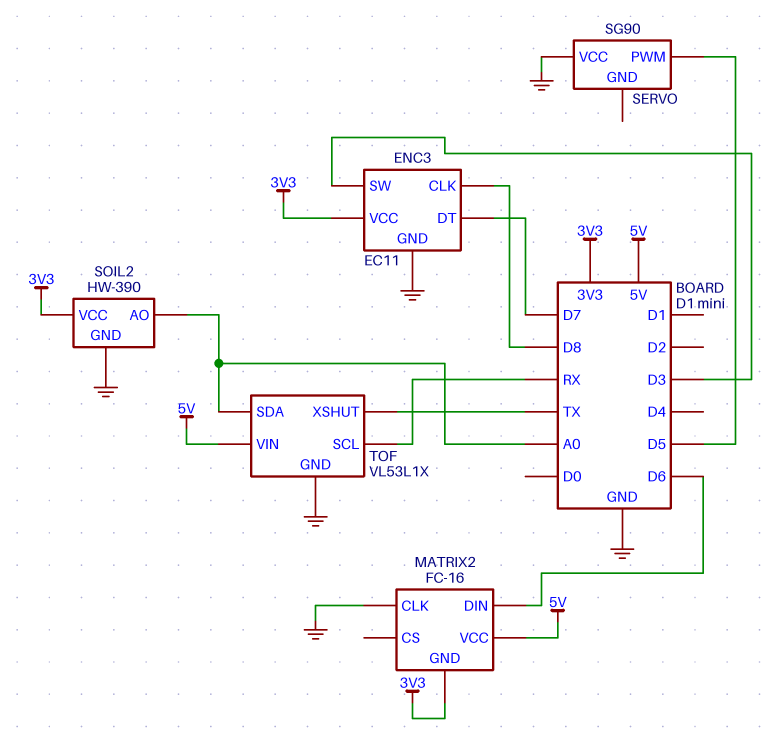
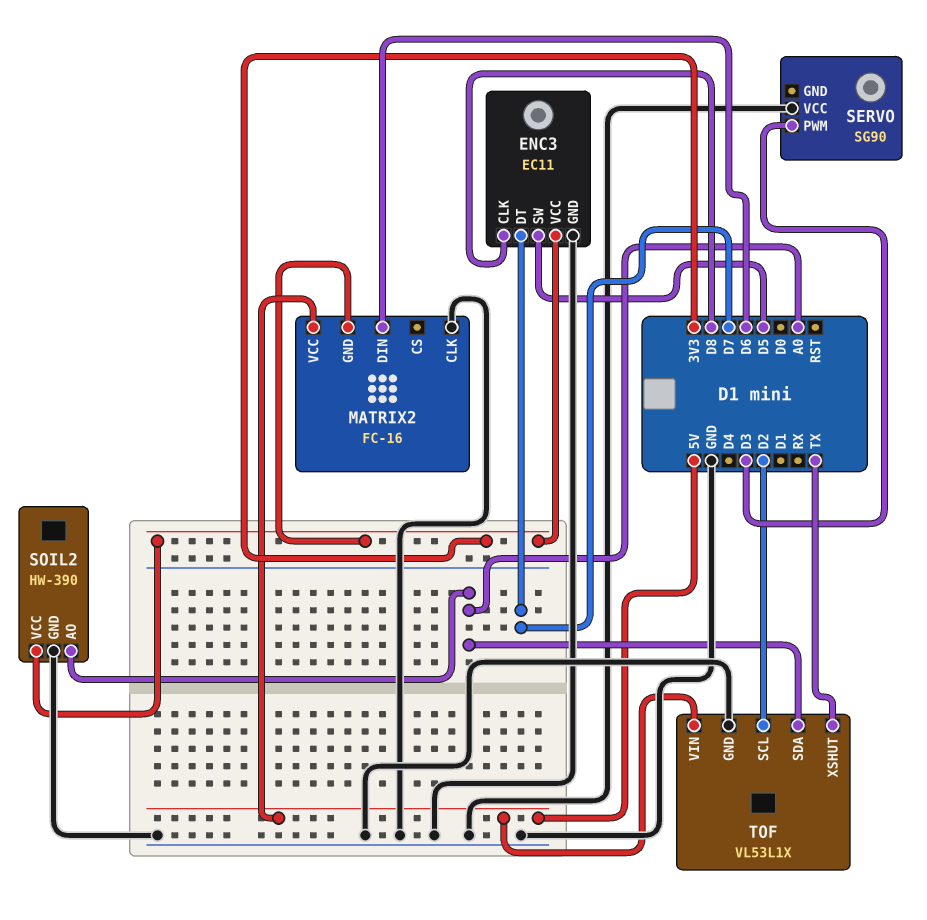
ENC3 pin SW: D3 -> D5
SERVO pin PWM: D5 -> D3
TOF pin SCL: RX -> D2

